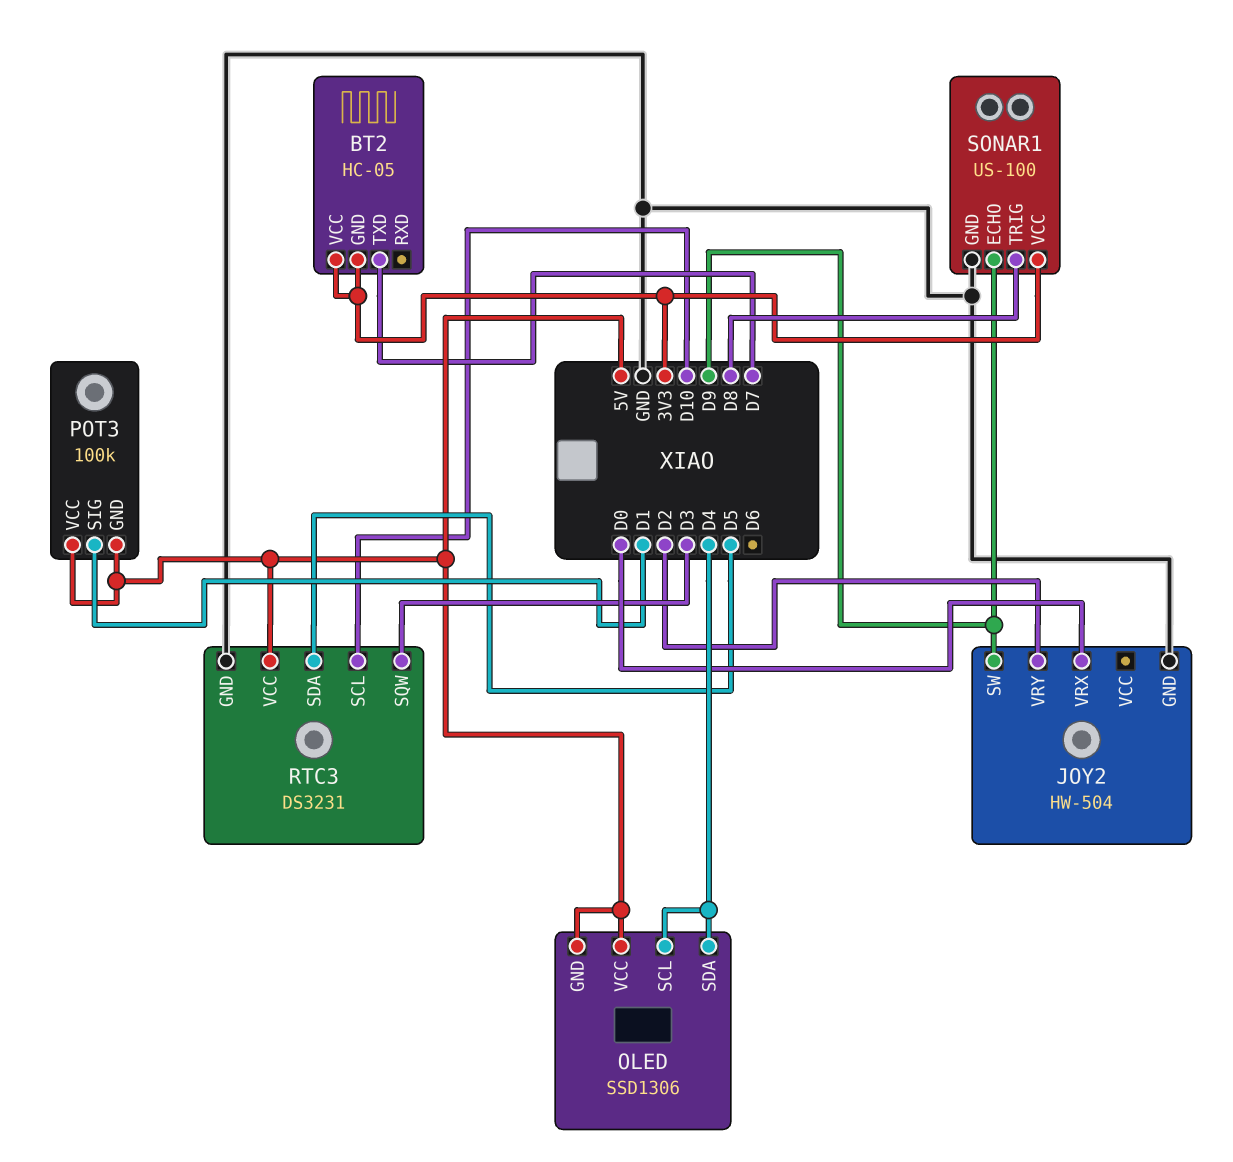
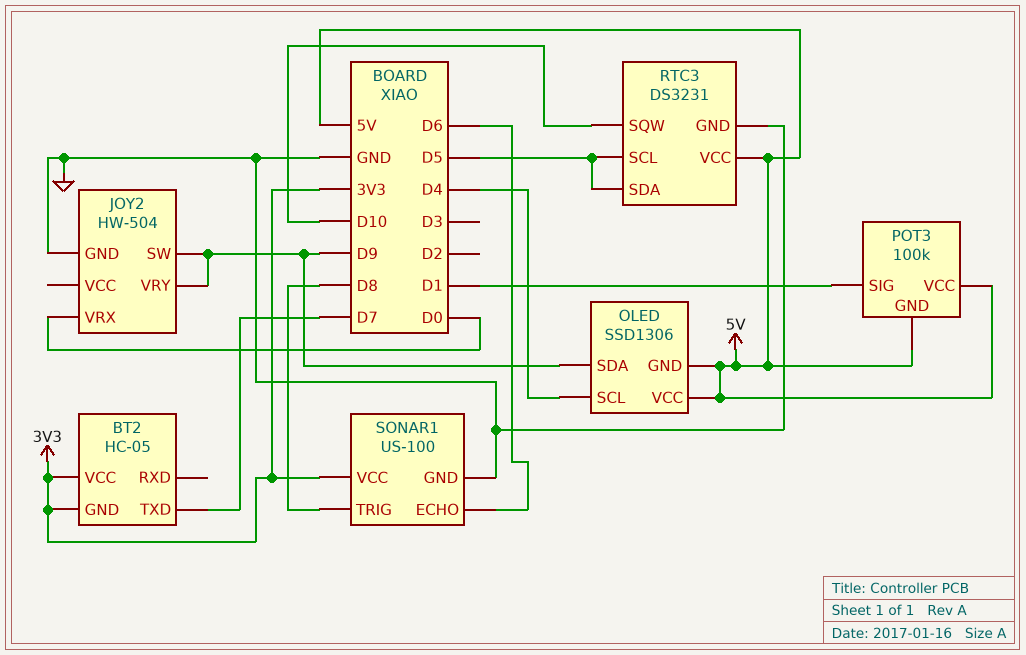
JOY2 pin VRY: D2 -> D9
OLED pin SDA: D4 -> D9
RTC3 pin SCL: D10 -> D5
RTC3 pin SQW: D3 -> D10
SONAR1 pin ECHO: D9 -> D6

